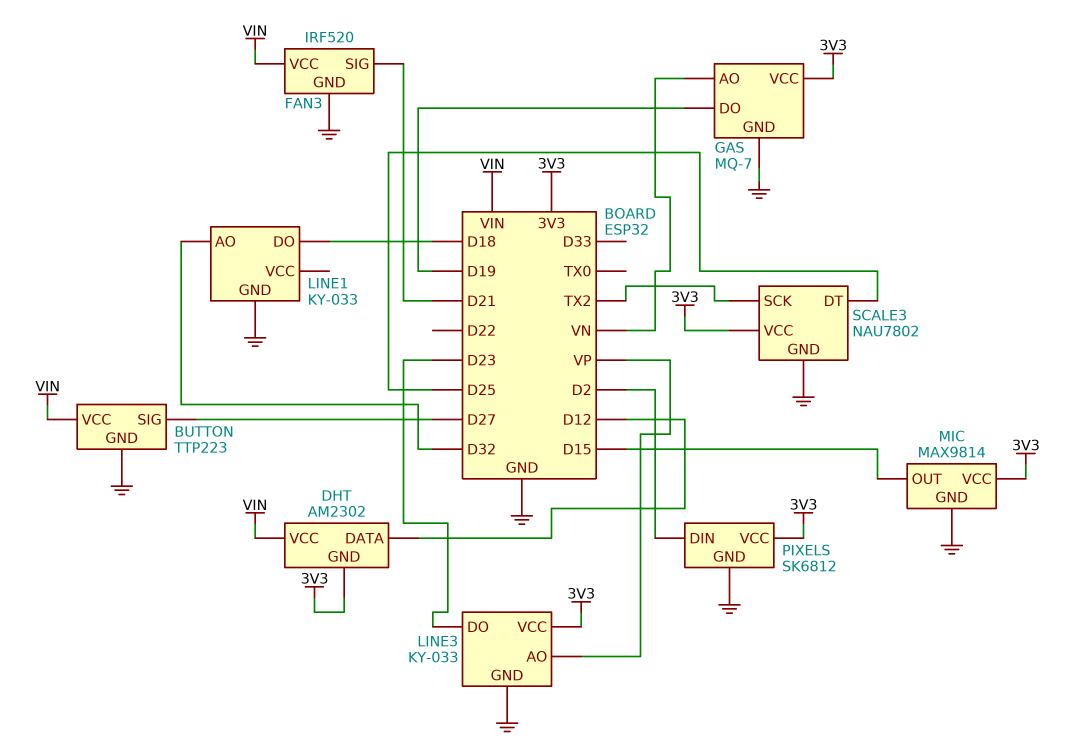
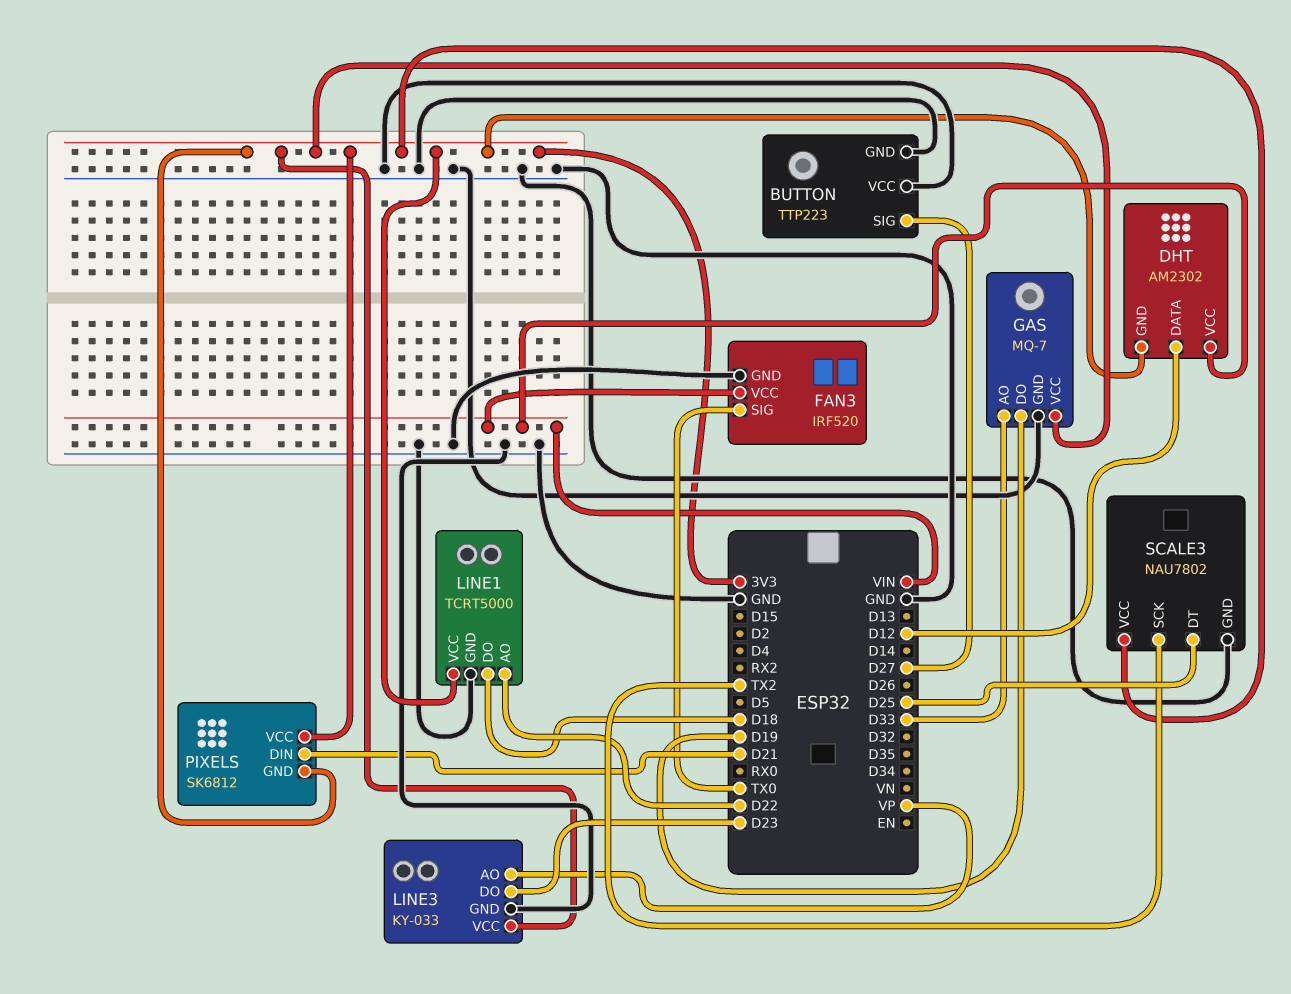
BUTTON pin VCC: VIN -> GND
FAN3 pin SIG: D21 -> TX0
GAS pin AO: VN -> D33
LINE1: KY-033 -> TCRT5000
LINE1 pin AO: D32 -> D22
LINE1 pin VCC: none -> 3V3
MIC: MAX9814 -> none
MIC pin GND: GND -> none
MIC pin OUT: D15 -> none
MIC pin VCC: 3V3 -> none
PIXELS pin DIN: D2 -> D21
PIXELS pin GND: GND -> 3V3

